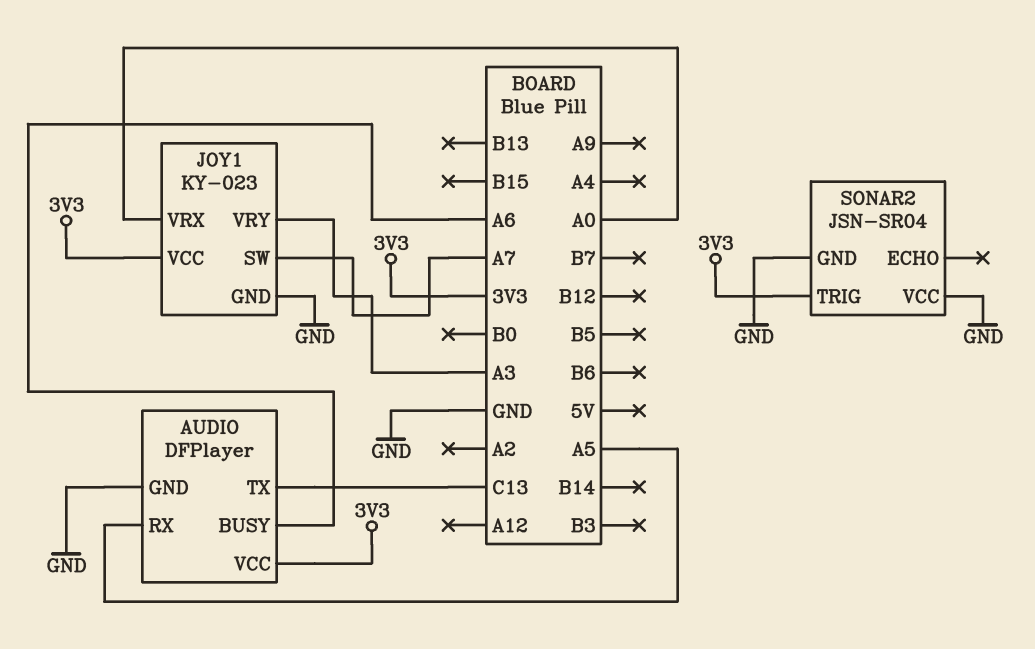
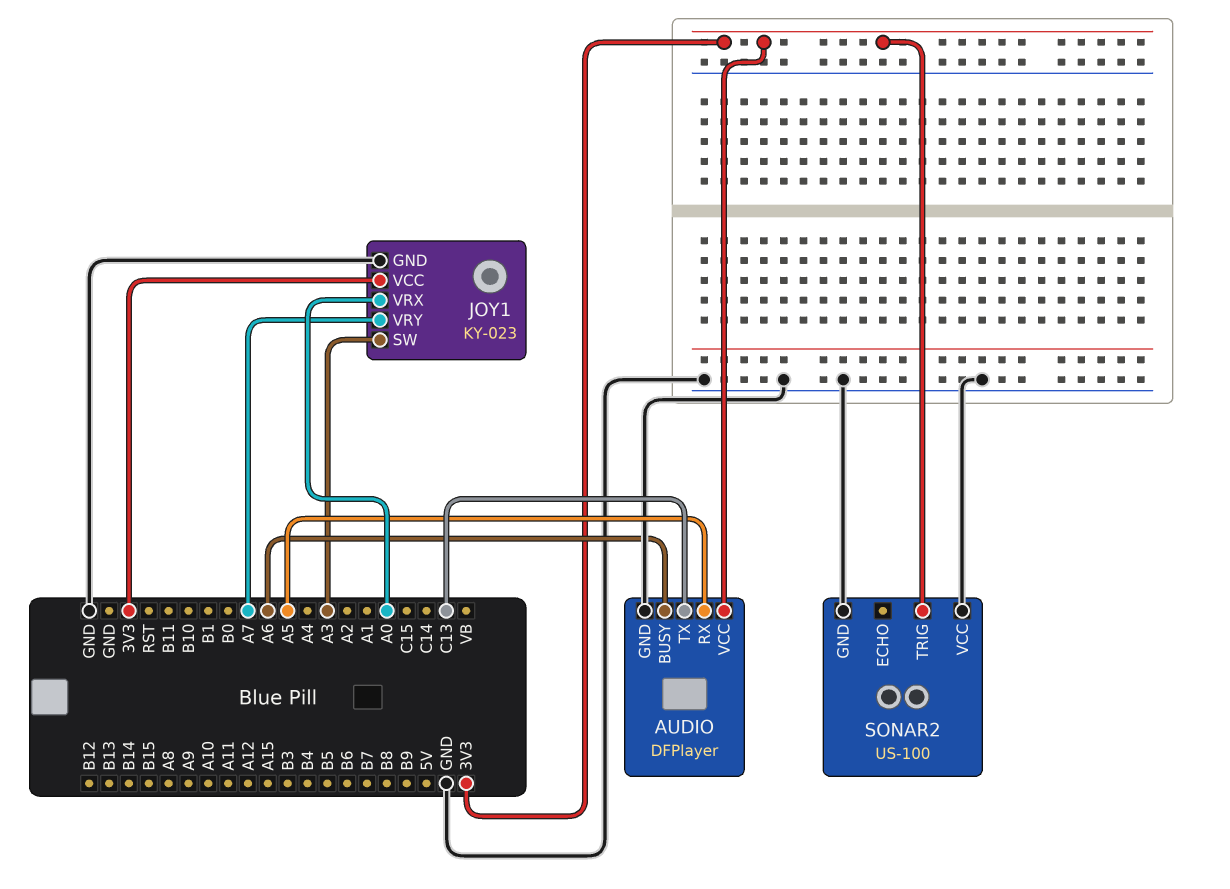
JOY1 pin SW: A7 -> A3
JOY1 pin VRY: A3 -> A7
SONAR2: JSN-SR04 -> US-100

